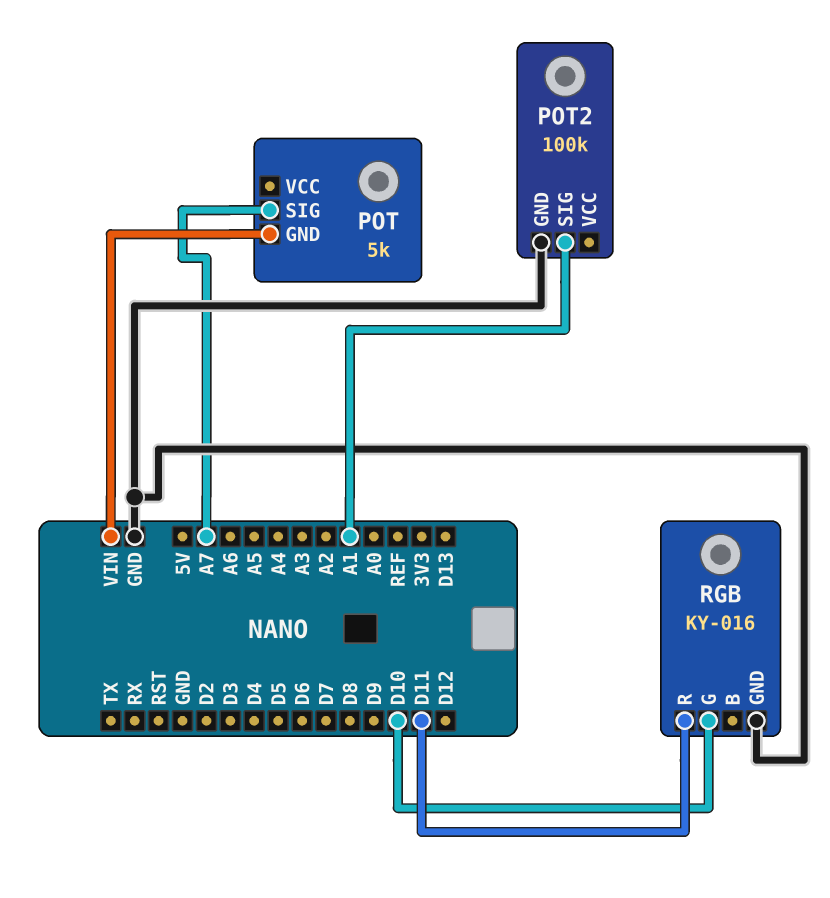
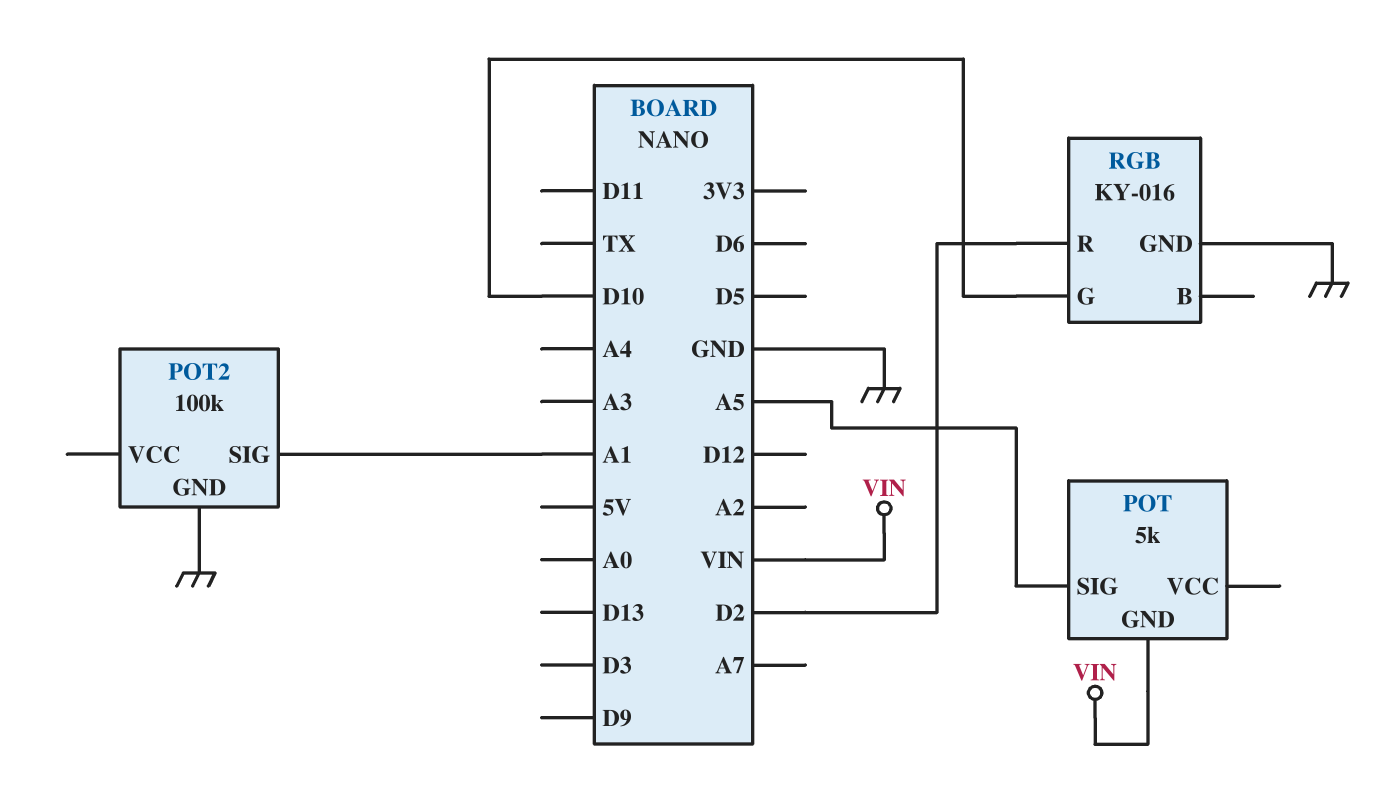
POT pin SIG: A7 -> A5
RGB pin R: D11 -> D2

